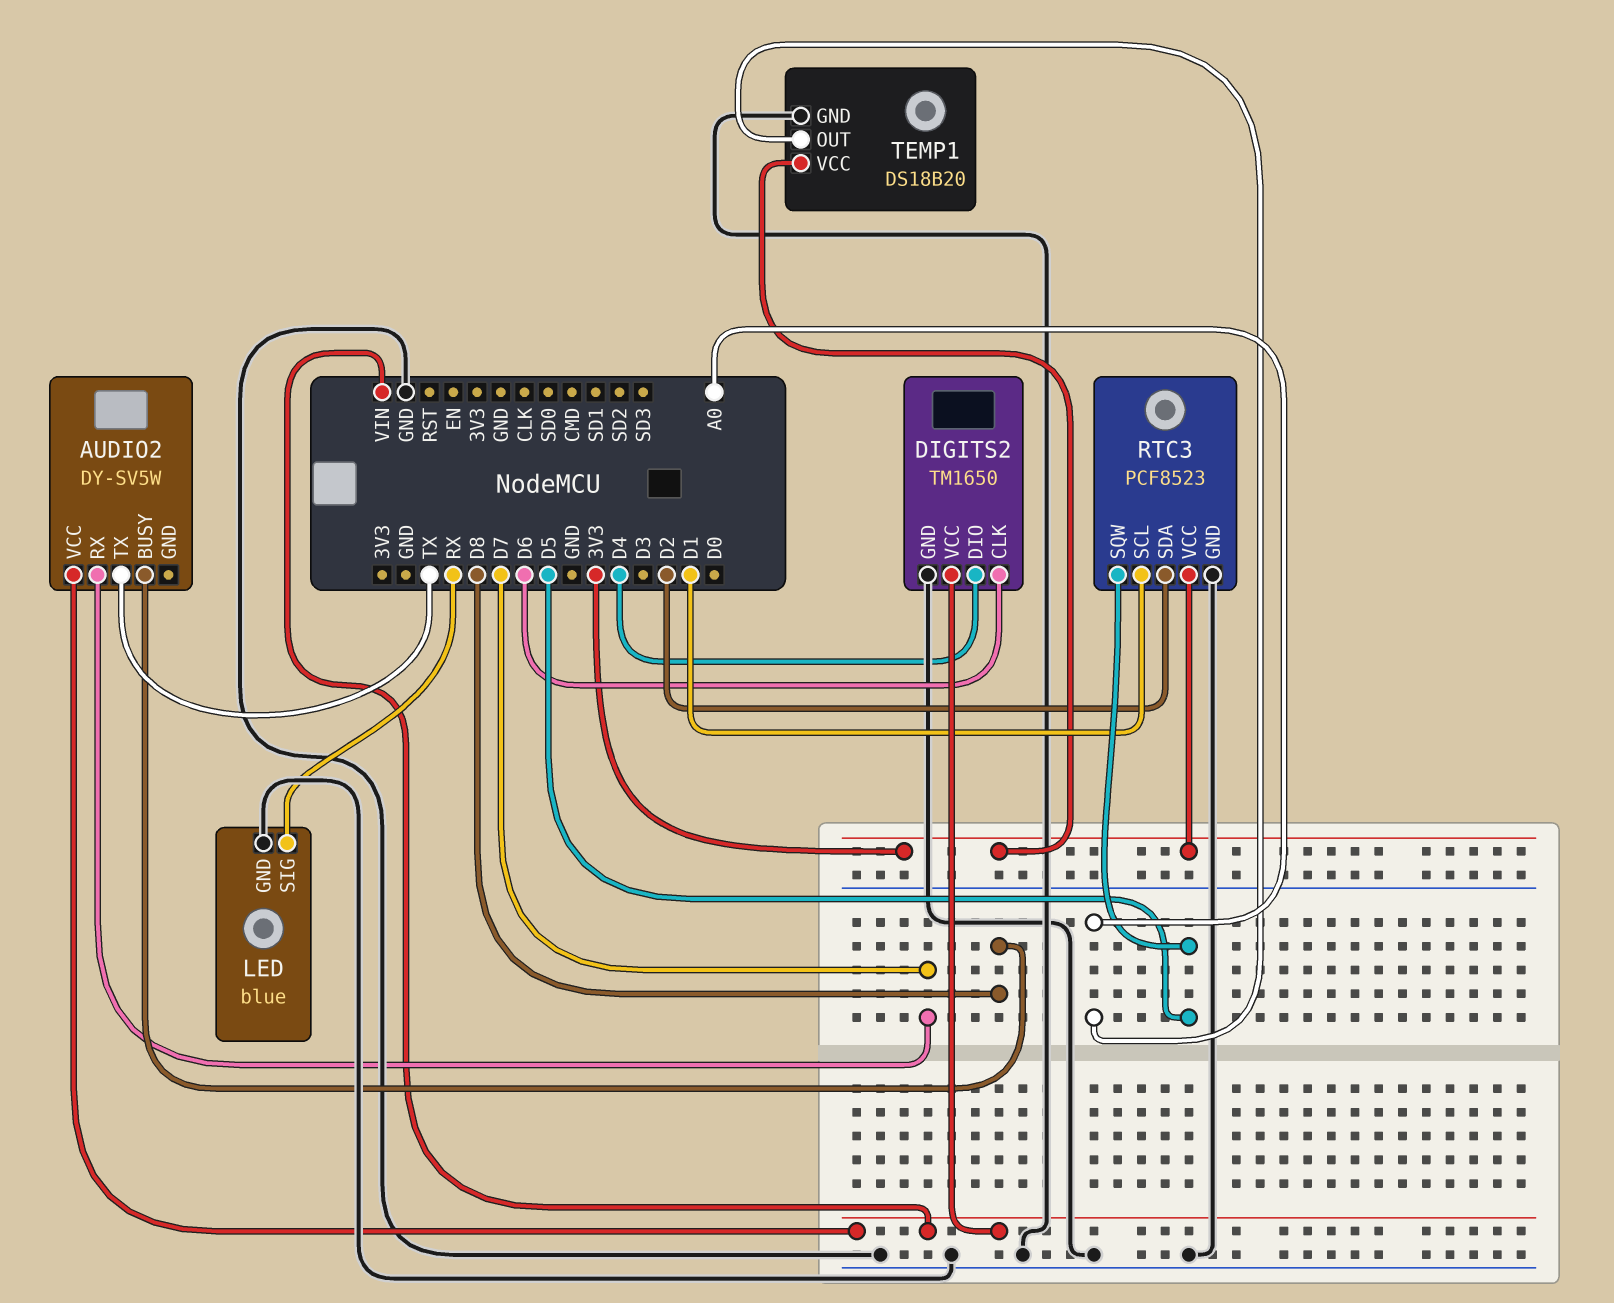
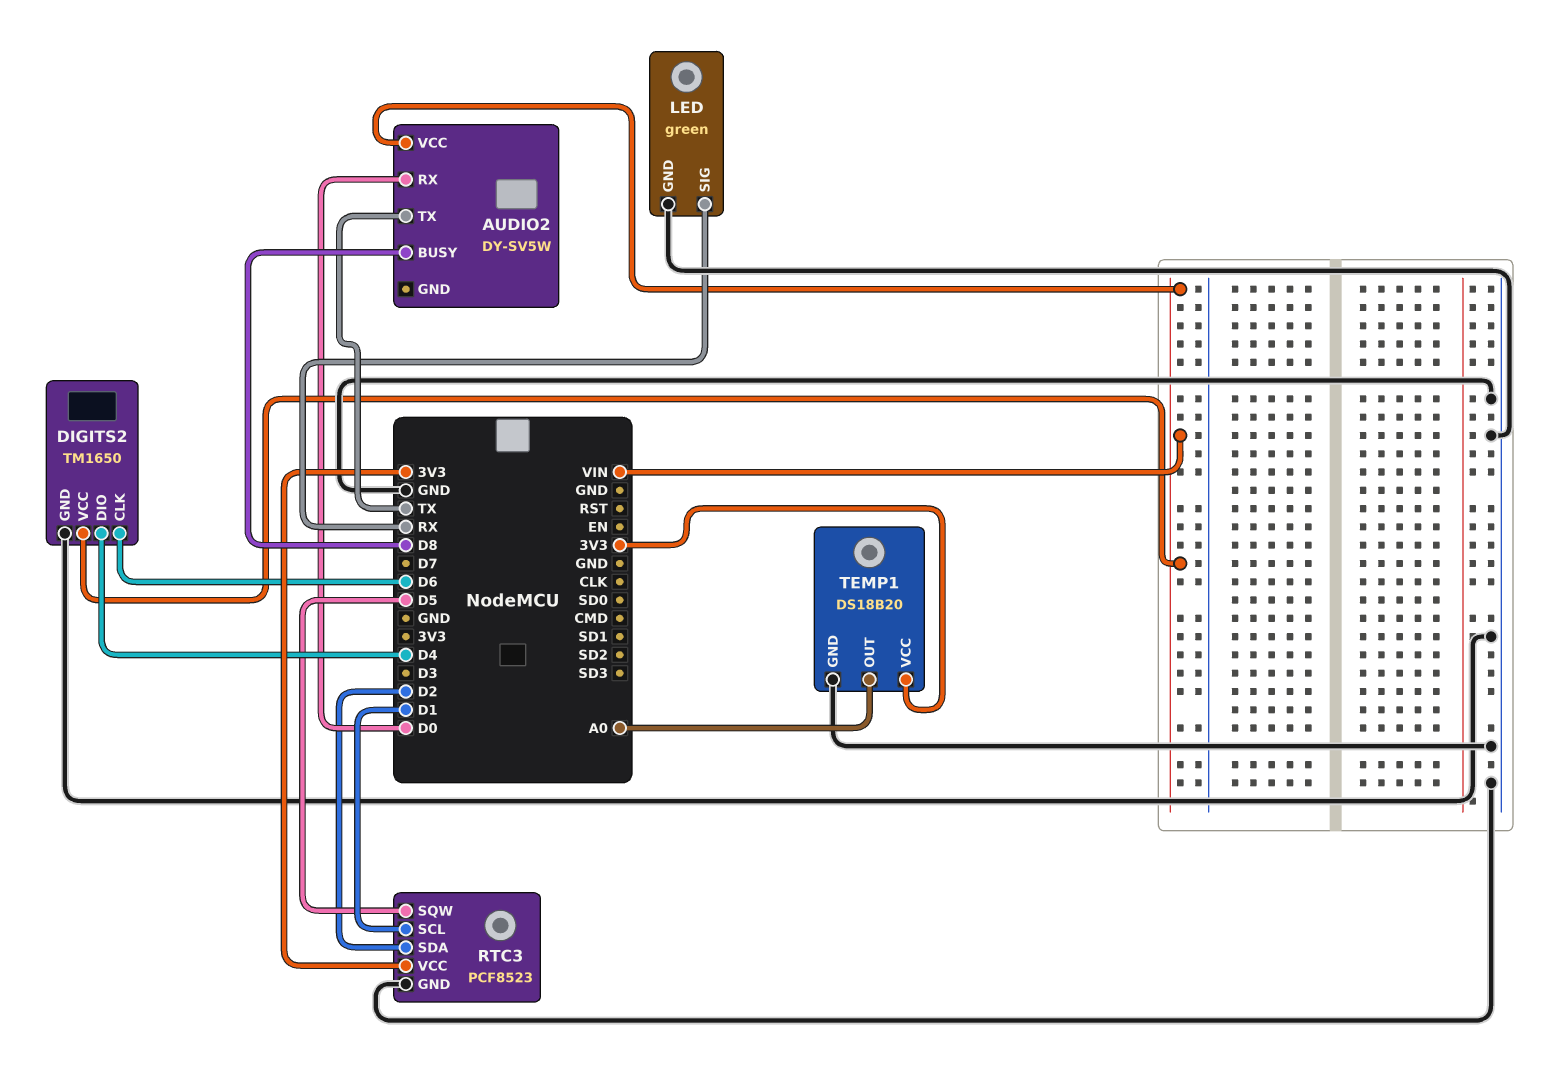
AUDIO2 pin RX: D7 -> D0
LED: blue -> green

